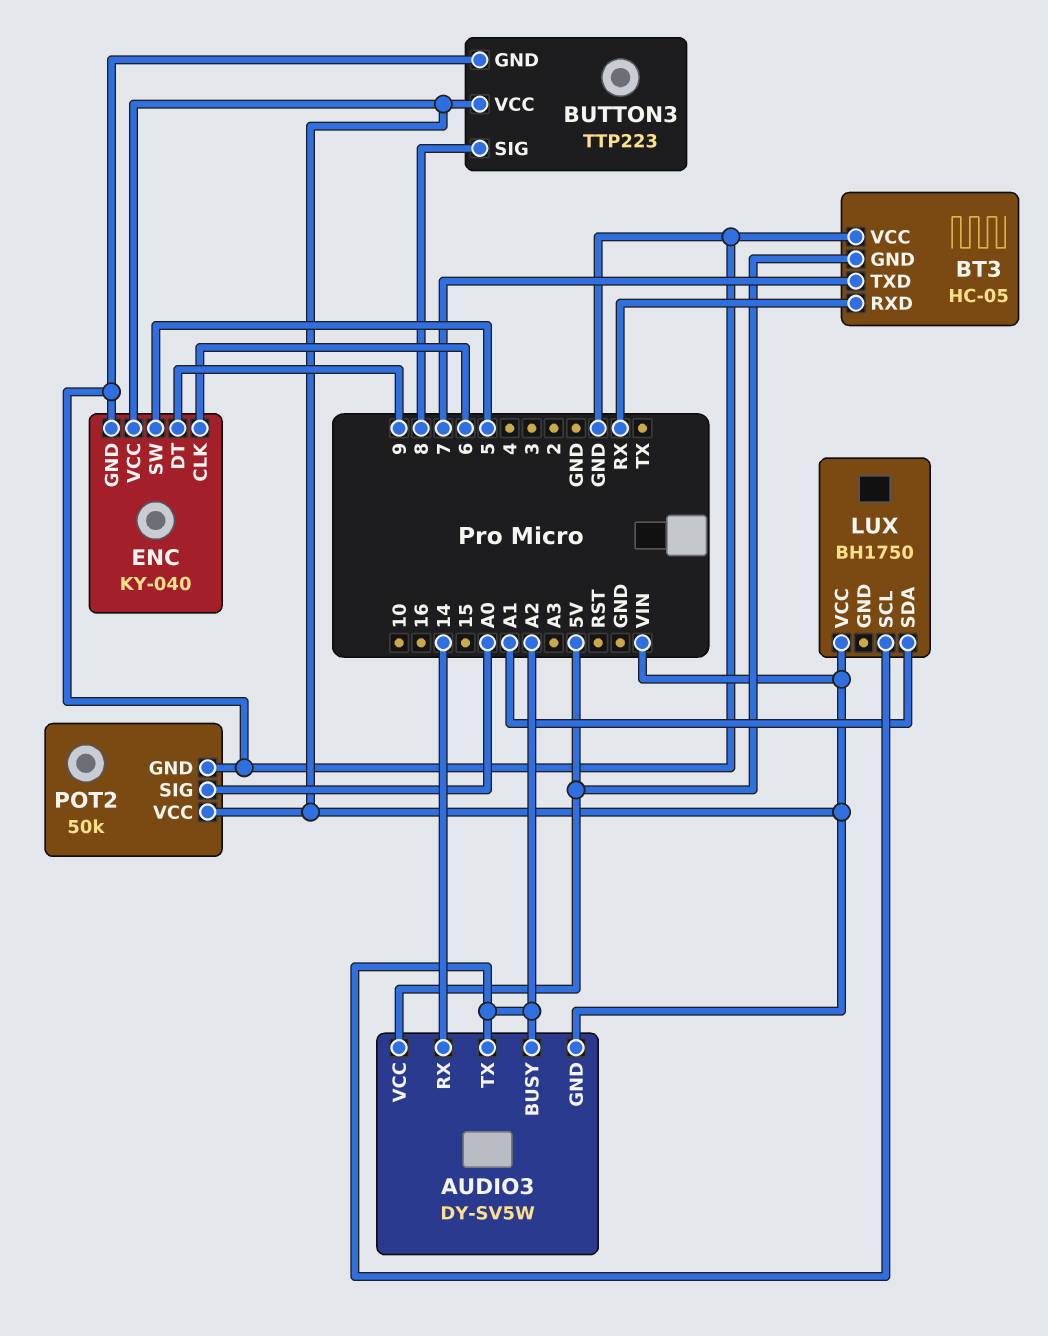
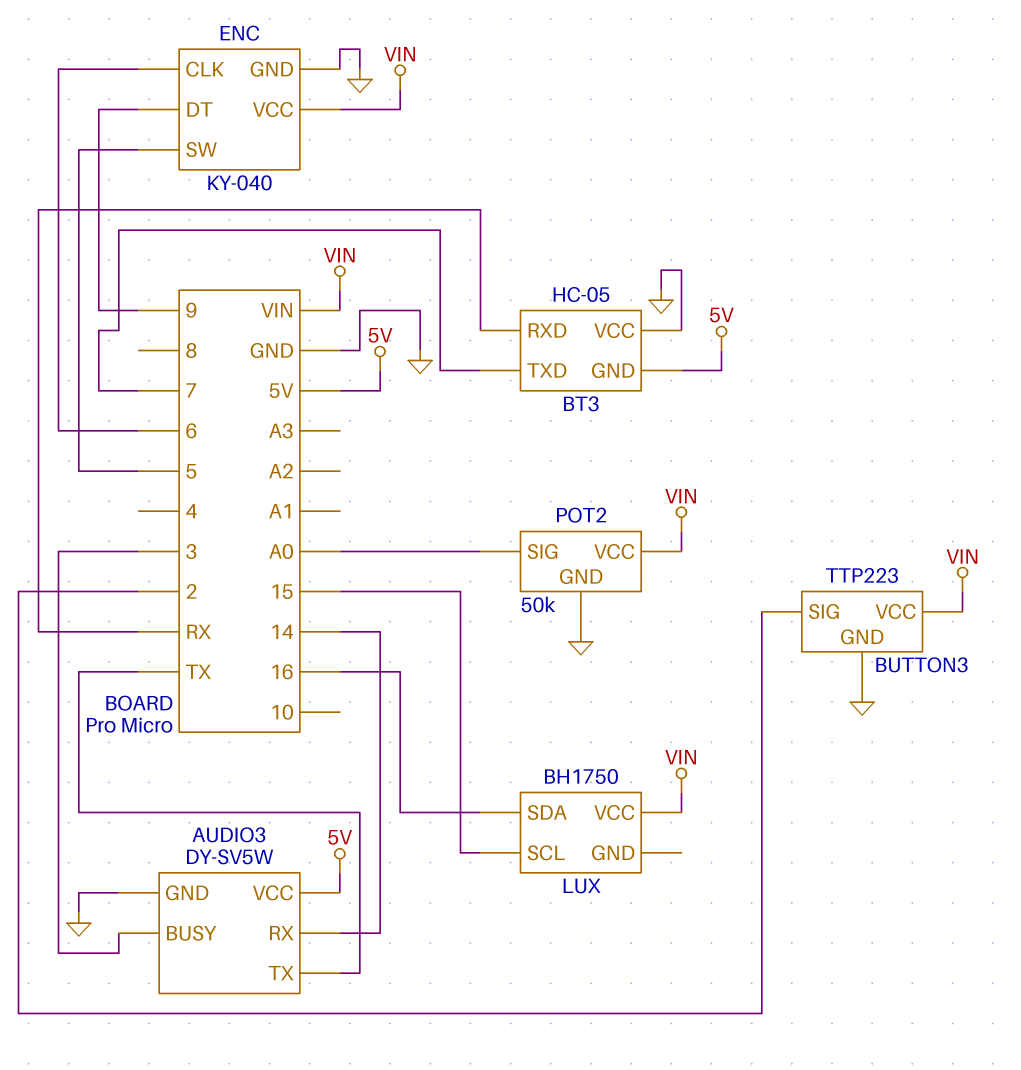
AUDIO3 pin BUSY: A2 -> 3
AUDIO3 pin GND: VIN -> GND
AUDIO3 pin TX: A2 -> TX
BUTTON3 pin SIG: 8 -> 2
LUX pin SCL: A2 -> 15
LUX pin SDA: A1 -> 16

